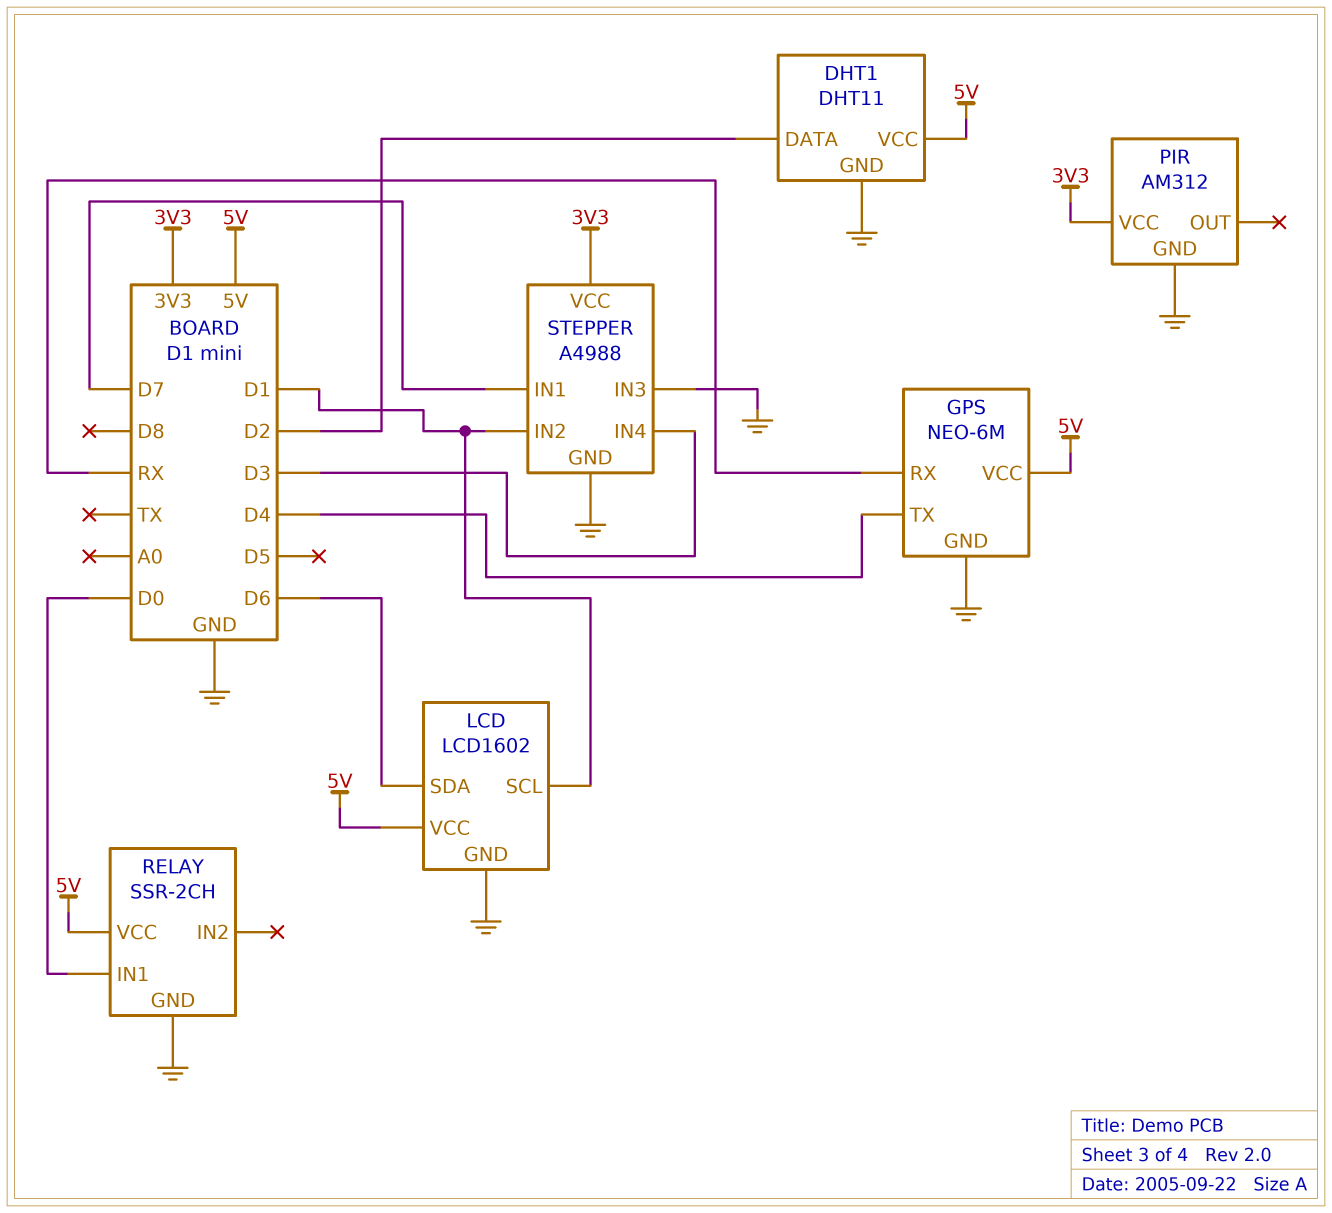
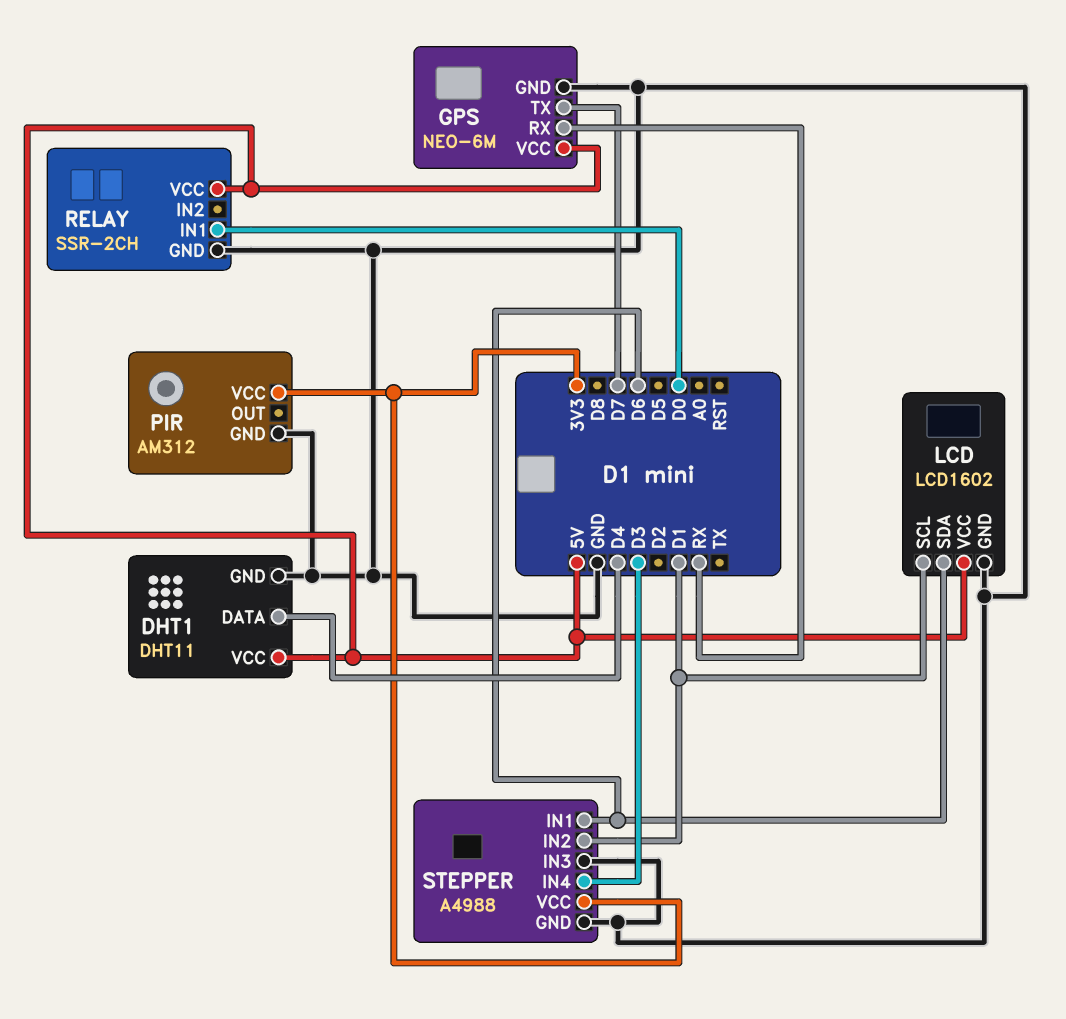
DHT1 pin DATA: D2 -> D4
GPS pin TX: D4 -> D7
STEPPER pin IN1: D7 -> D6

